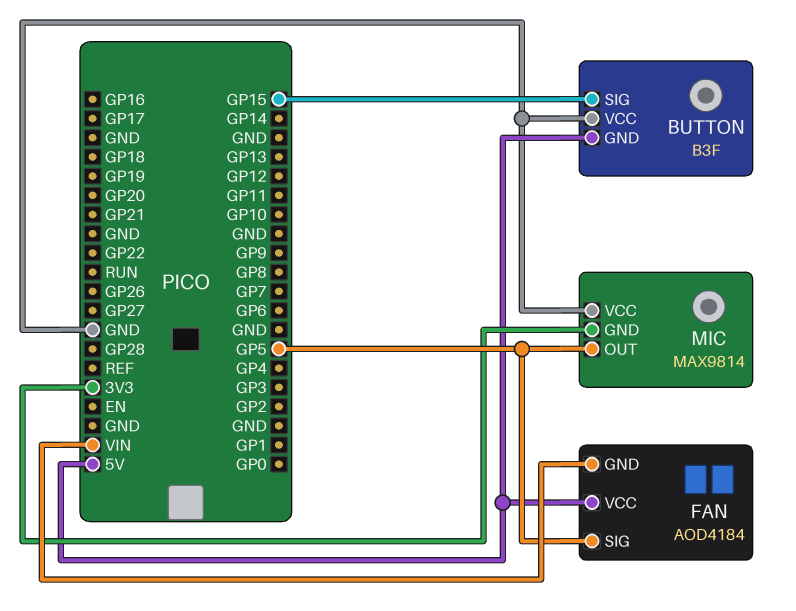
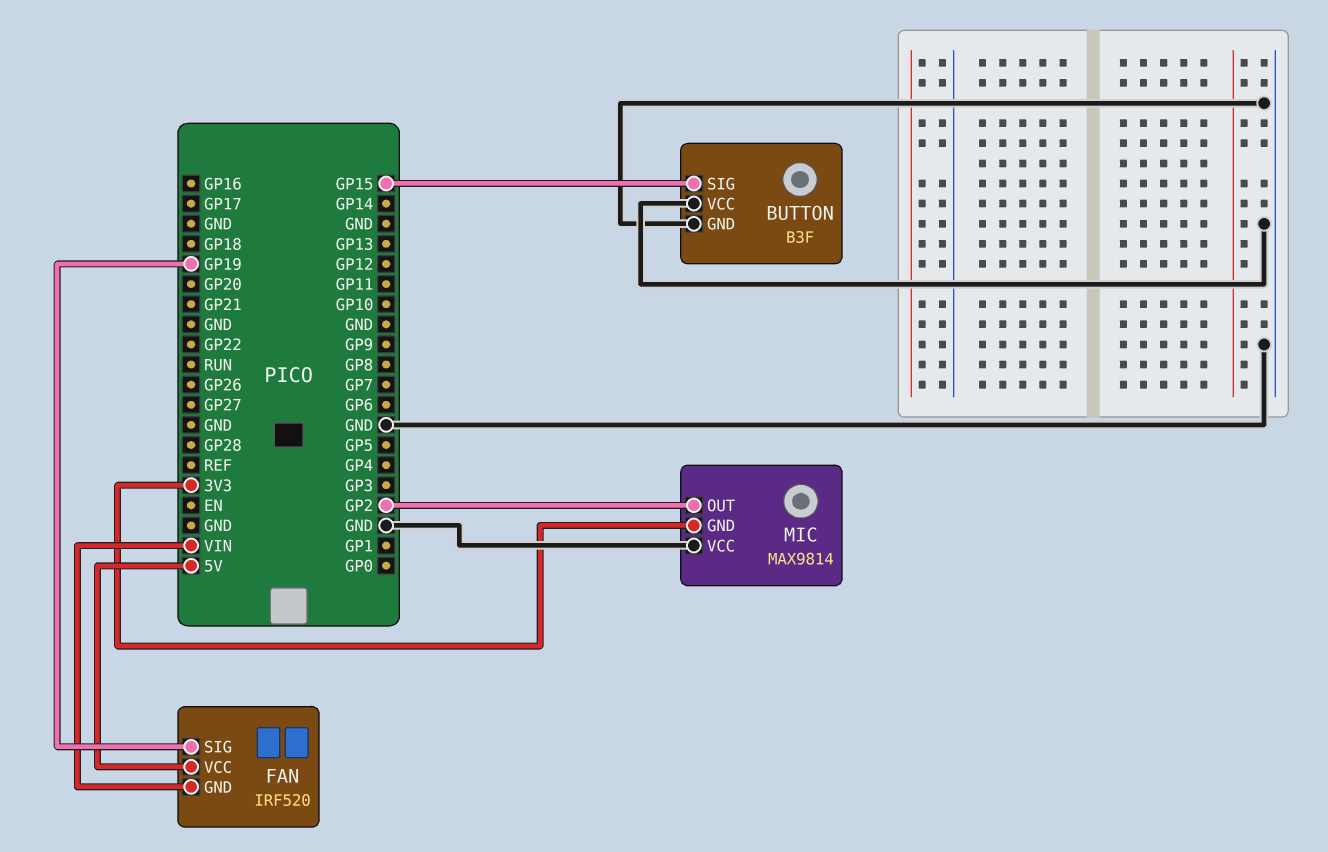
BUTTON pin GND: 5V -> GND
FAN: AOD4184 -> IRF520
FAN pin SIG: GP5 -> GP19
MIC pin OUT: GP5 -> GP2

